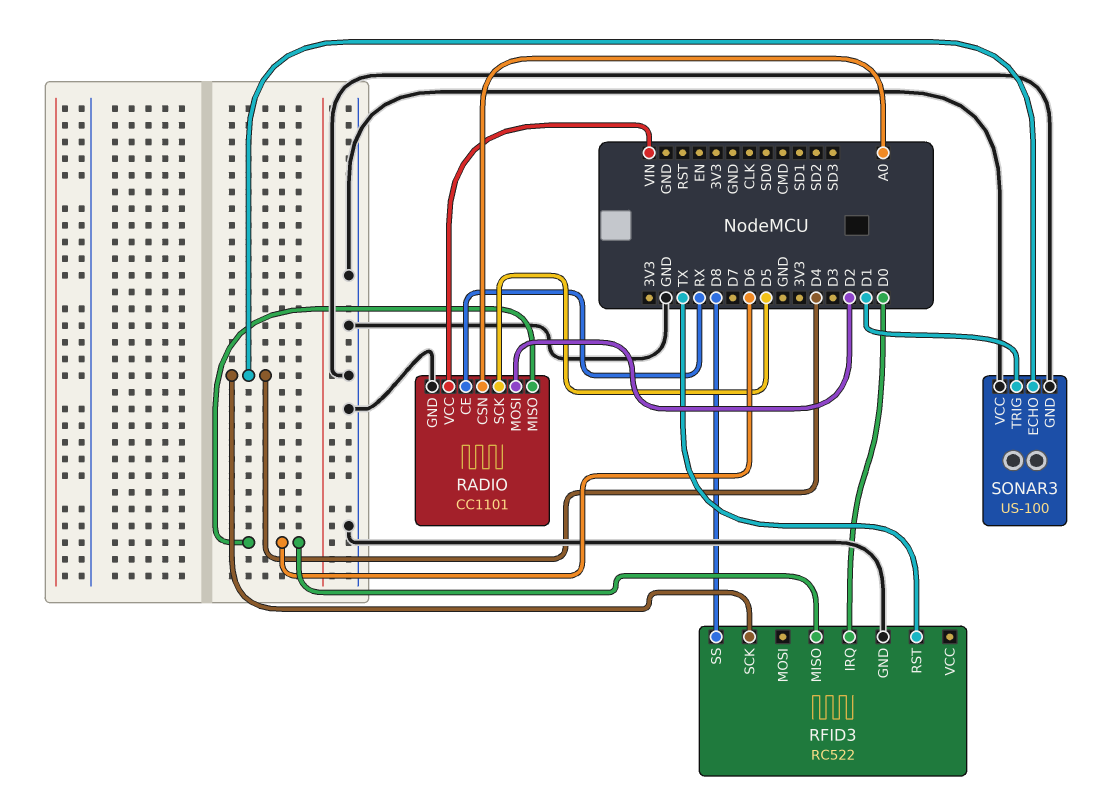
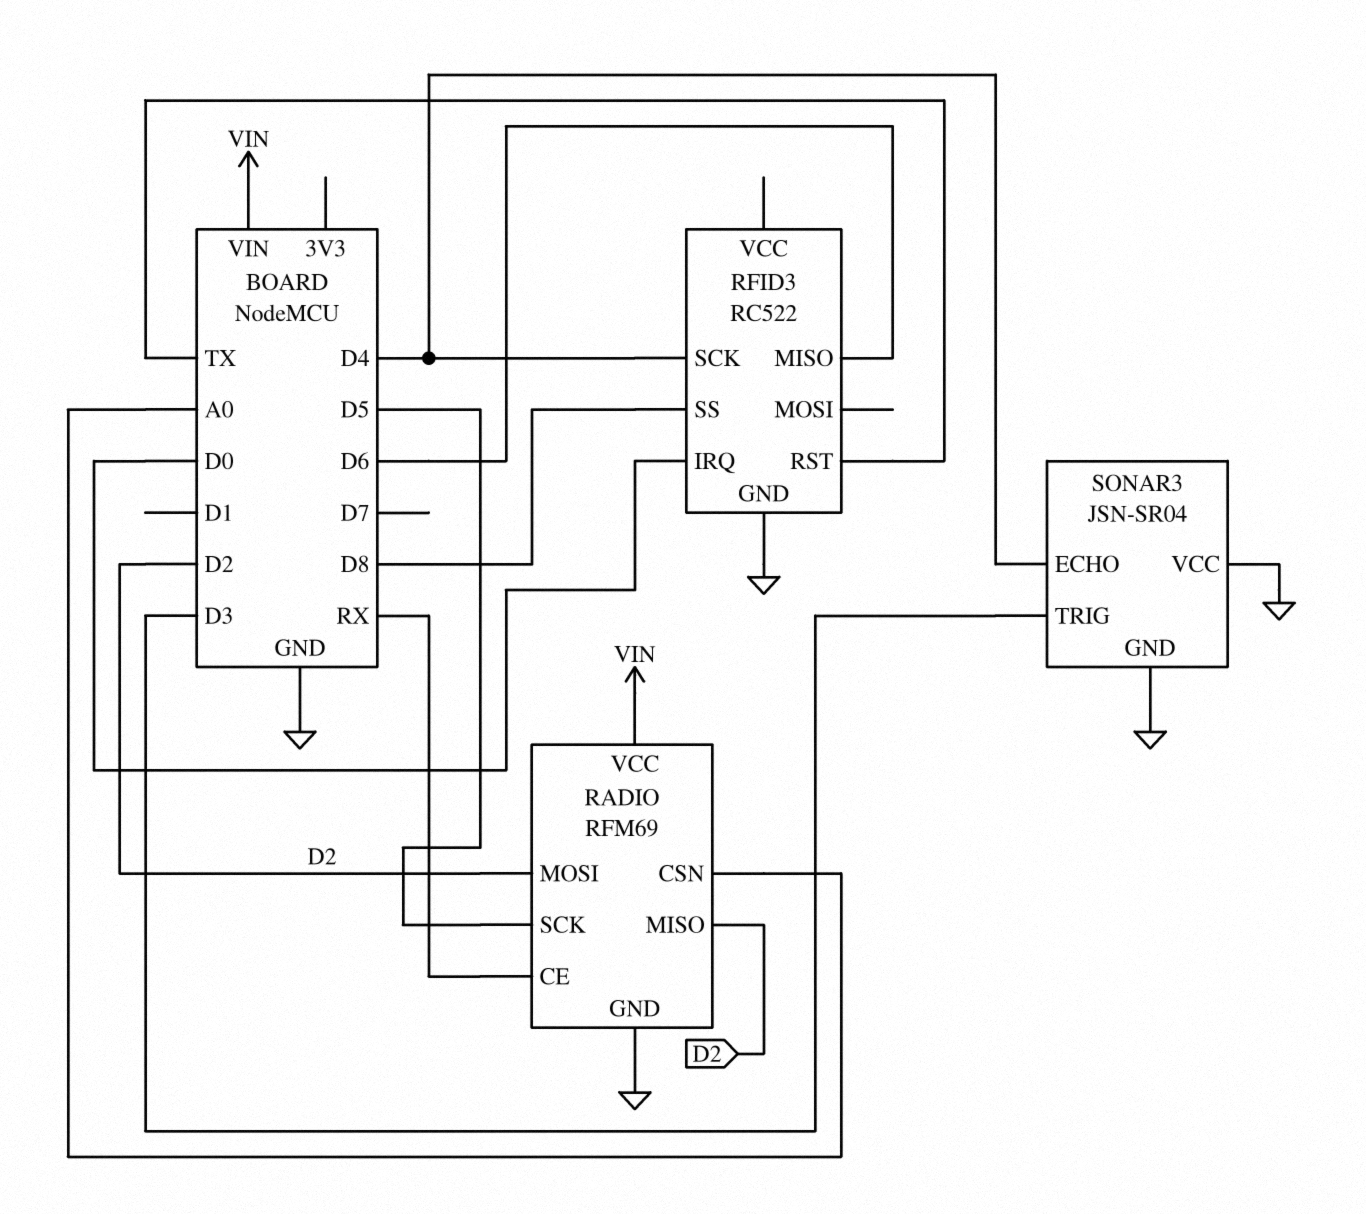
RADIO: CC1101 -> RFM69
RADIO pin MISO: D6 -> D2
SONAR3: US-100 -> JSN-SR04
SONAR3 pin TRIG: D1 -> D3

